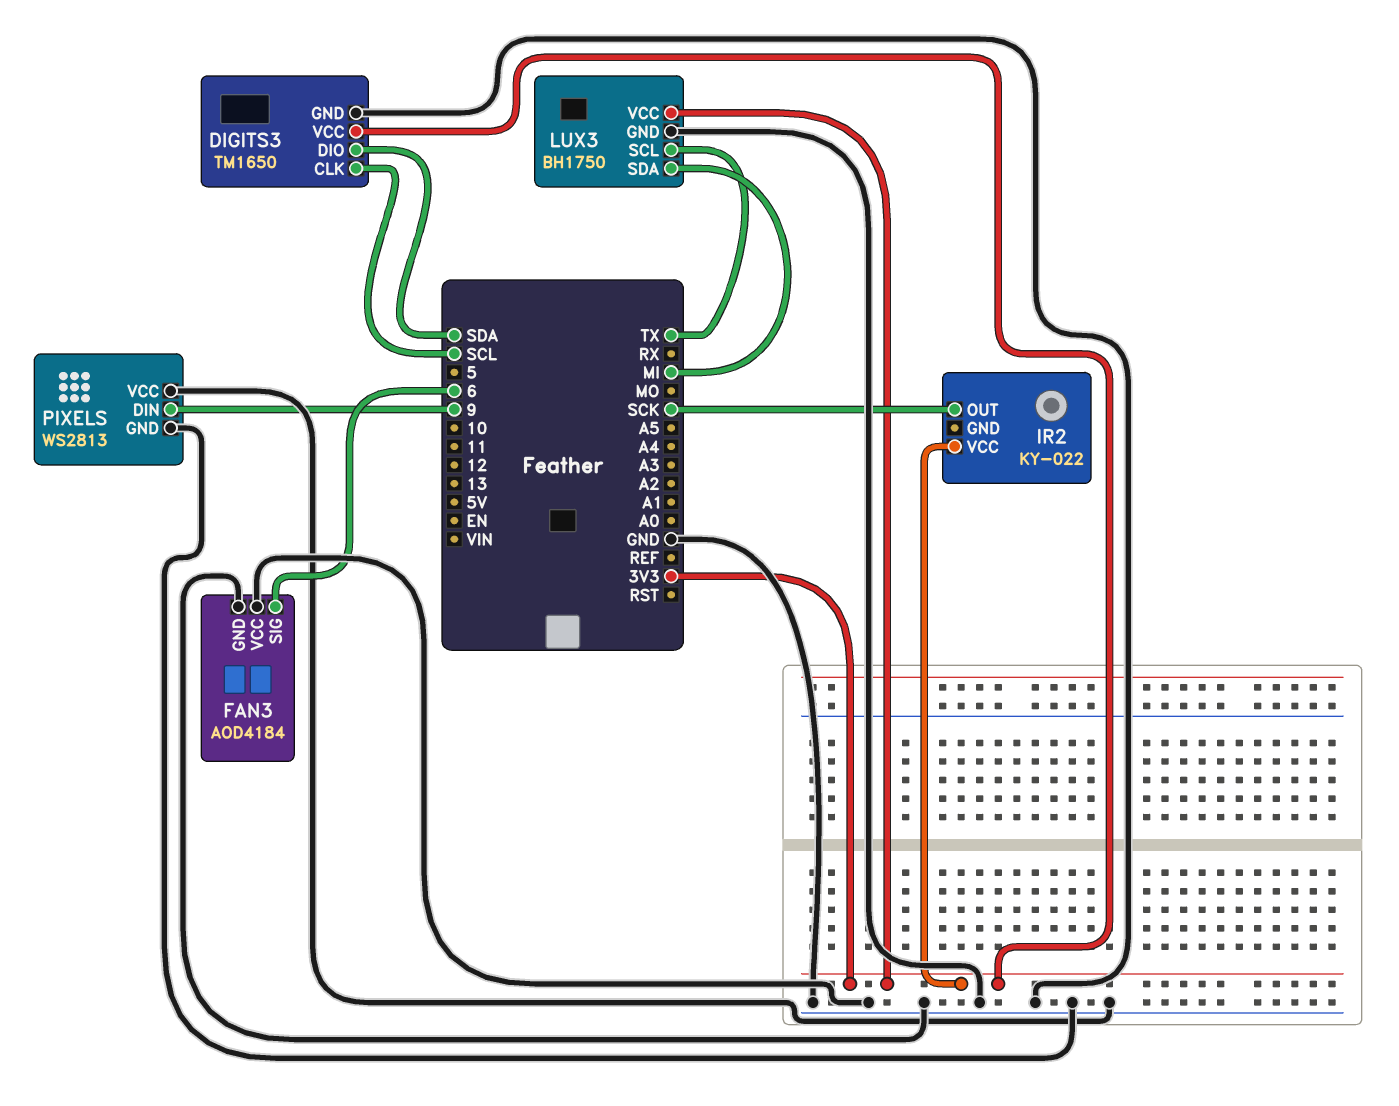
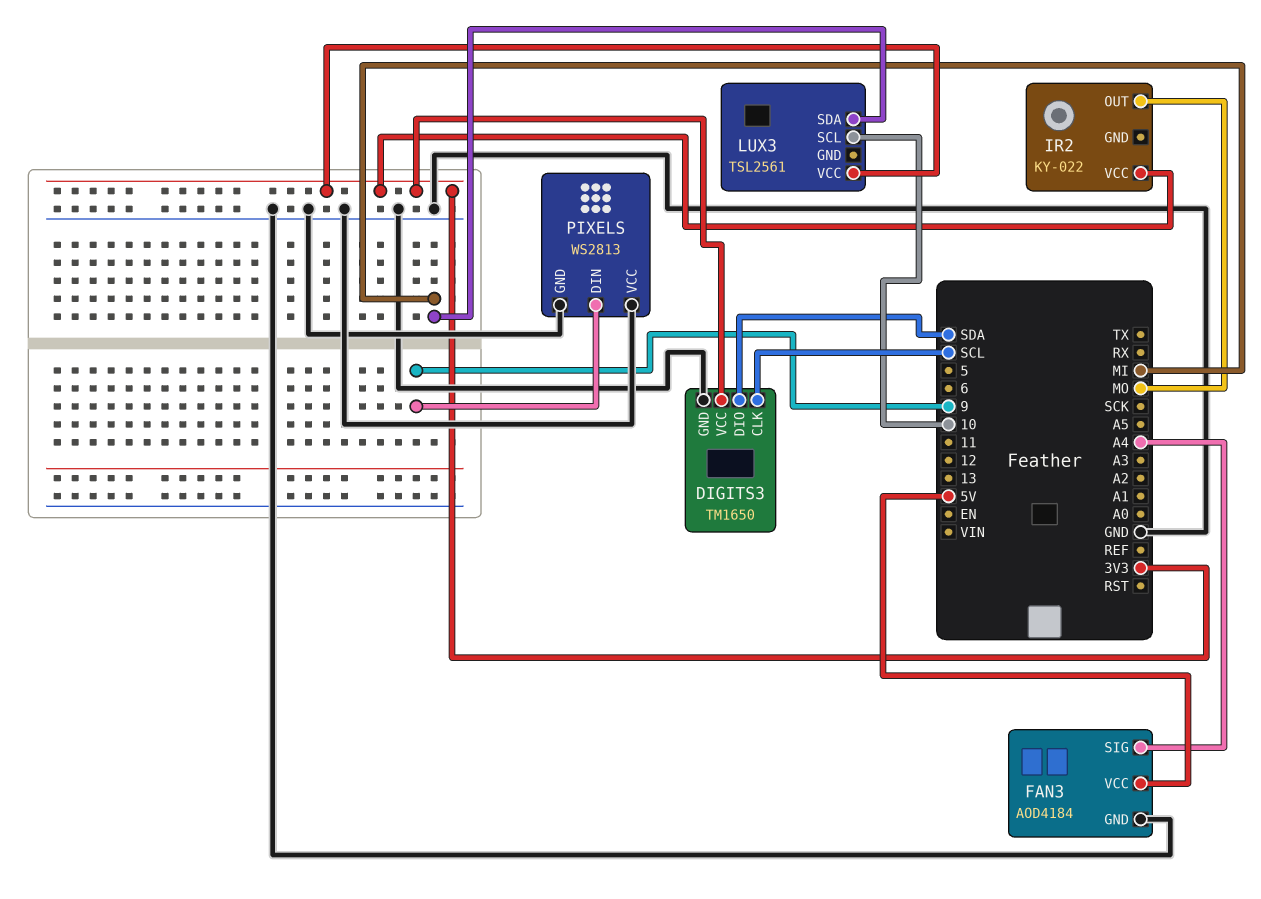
FAN3 pin SIG: 6 -> A4
FAN3 pin VCC: GND -> 5V
IR2 pin OUT: SCK -> MO
LUX3: BH1750 -> TSL2561
LUX3 pin GND: GND -> none
LUX3 pin SCL: TX -> 10

